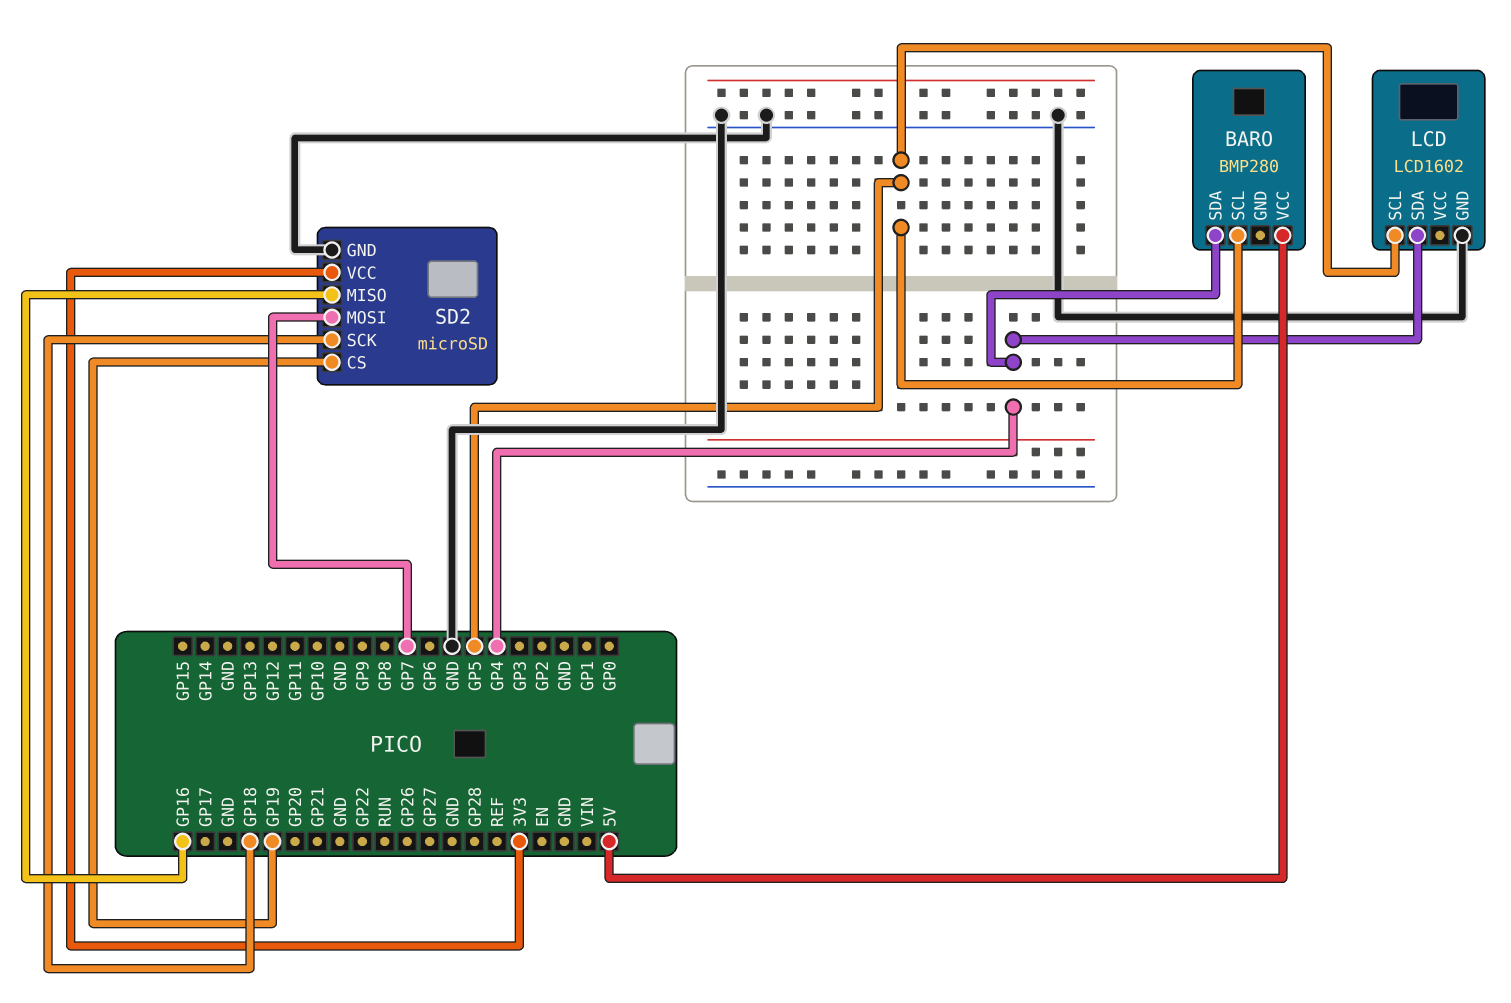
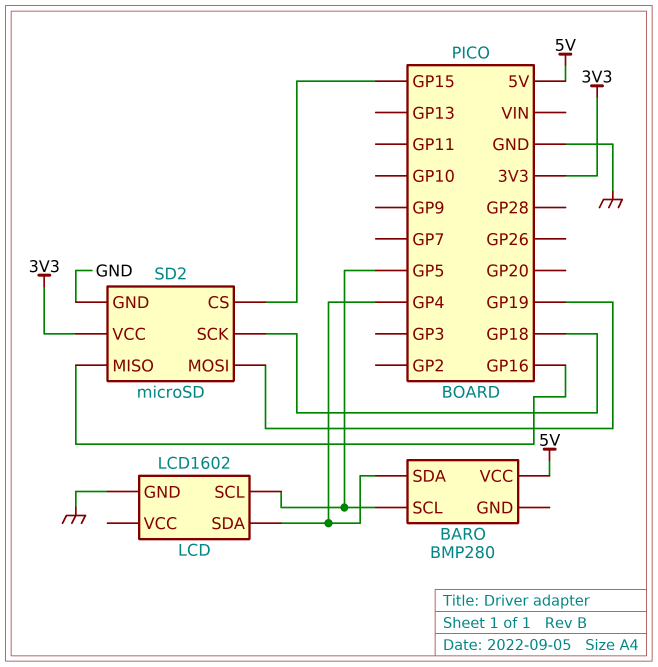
SD2 pin CS: GP19 -> GP15
SD2 pin MOSI: GP7 -> GP19

